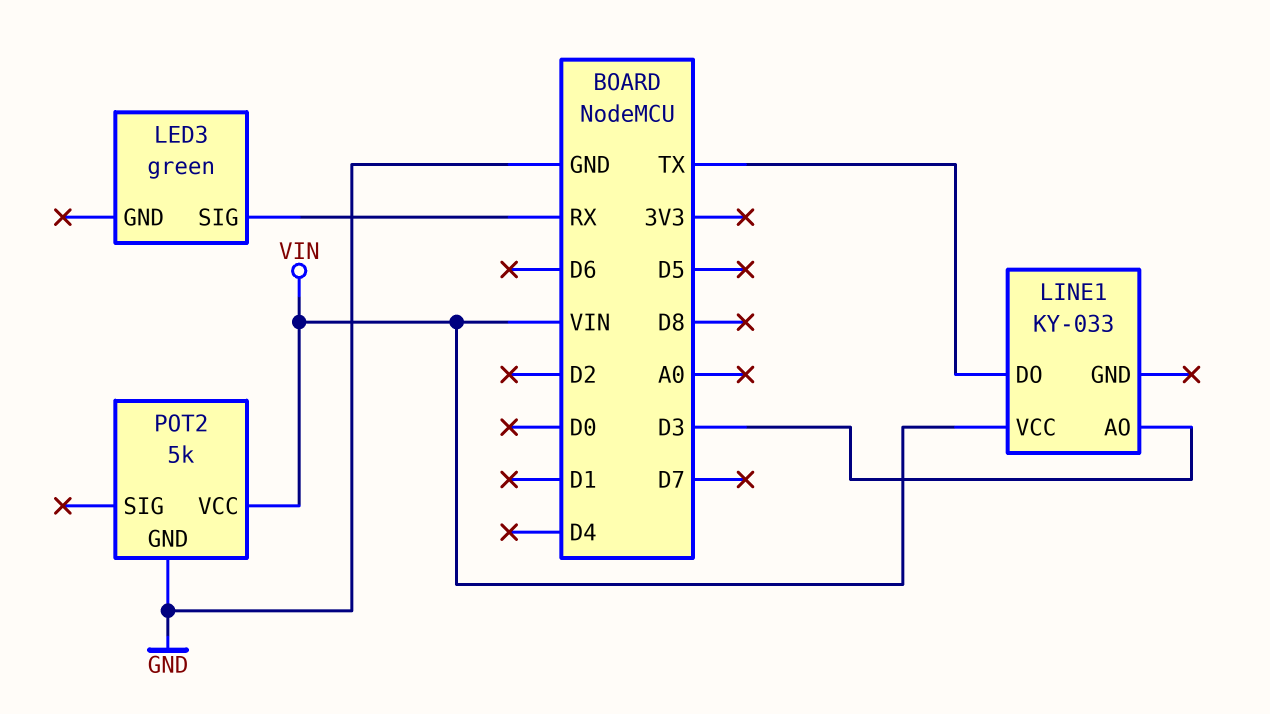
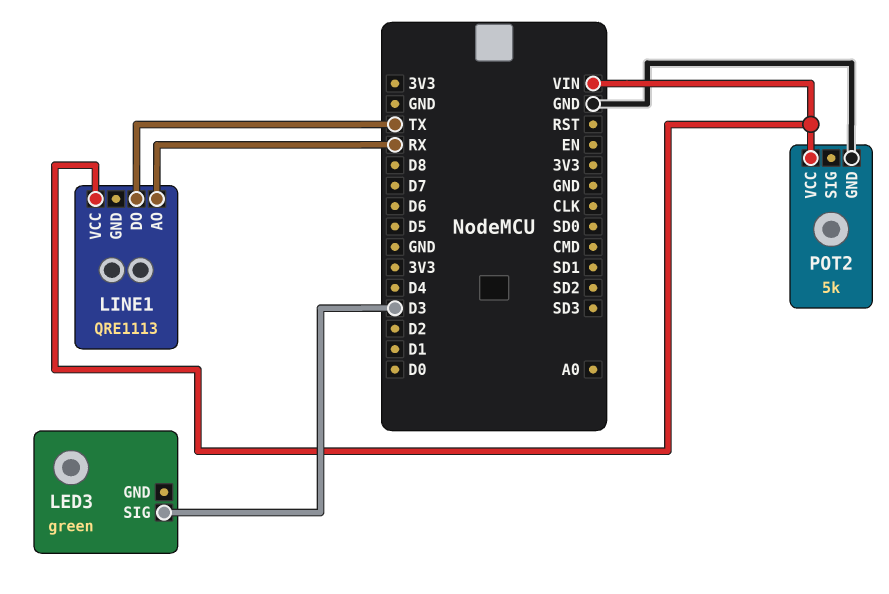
LED3 pin SIG: RX -> D3
LINE1: KY-033 -> QRE1113
LINE1 pin AO: D3 -> RX

